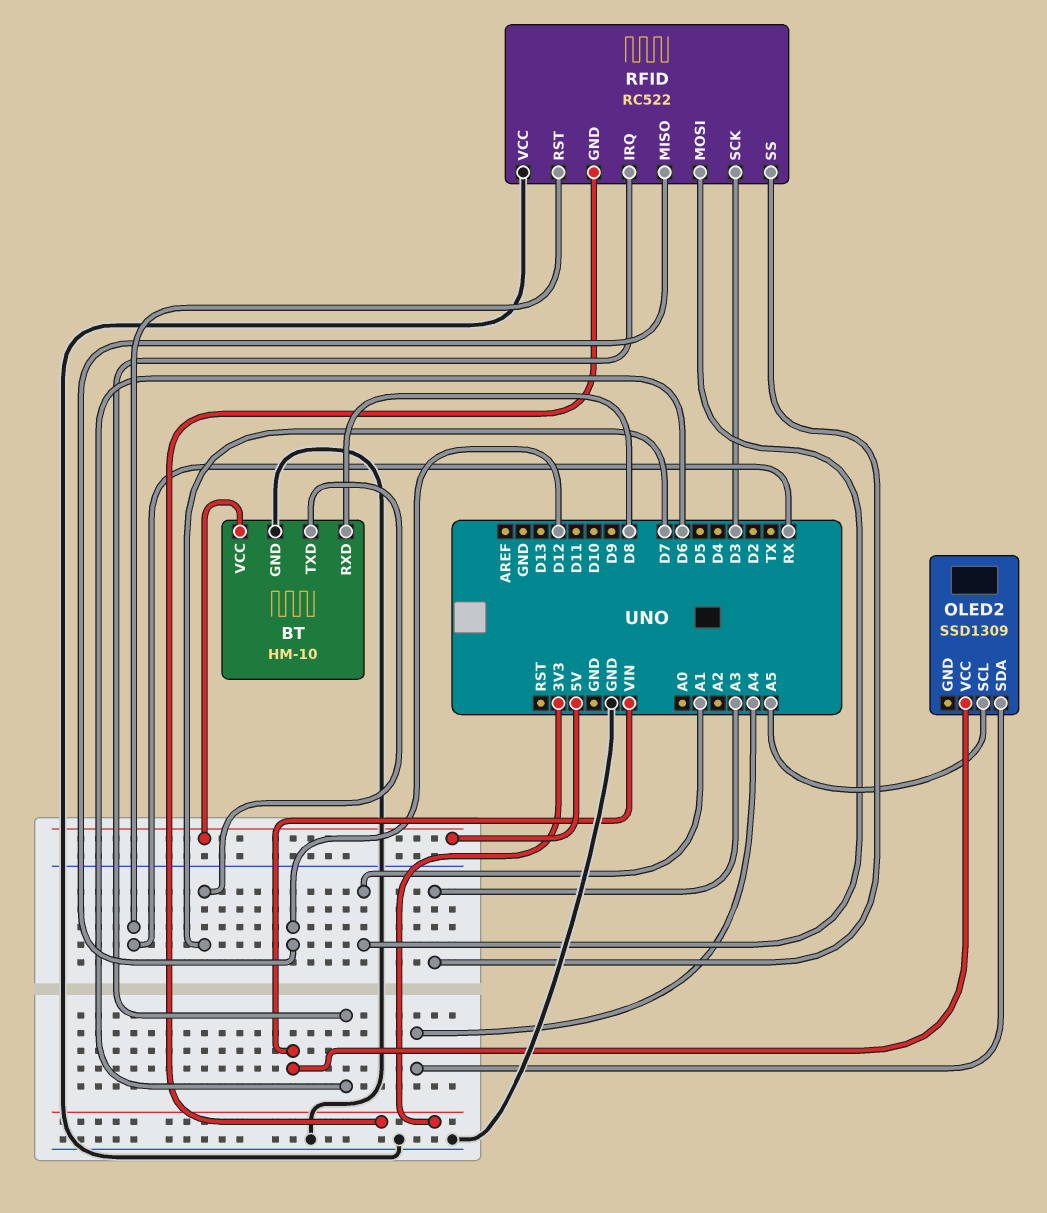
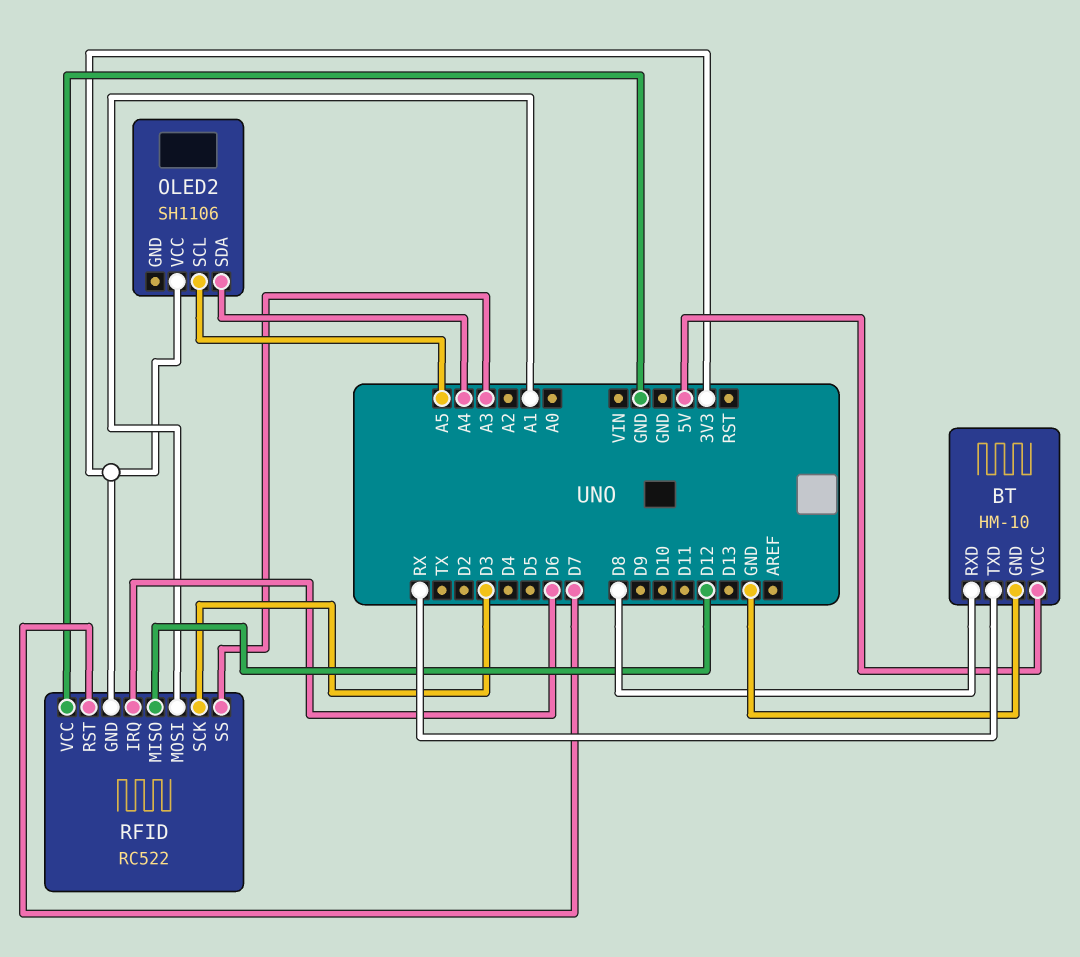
BT pin TXD: D7 -> RX
OLED2: SSD1309 -> SH1106
OLED2 pin VCC: VIN -> 3V3
RFID pin RST: RX -> D7

